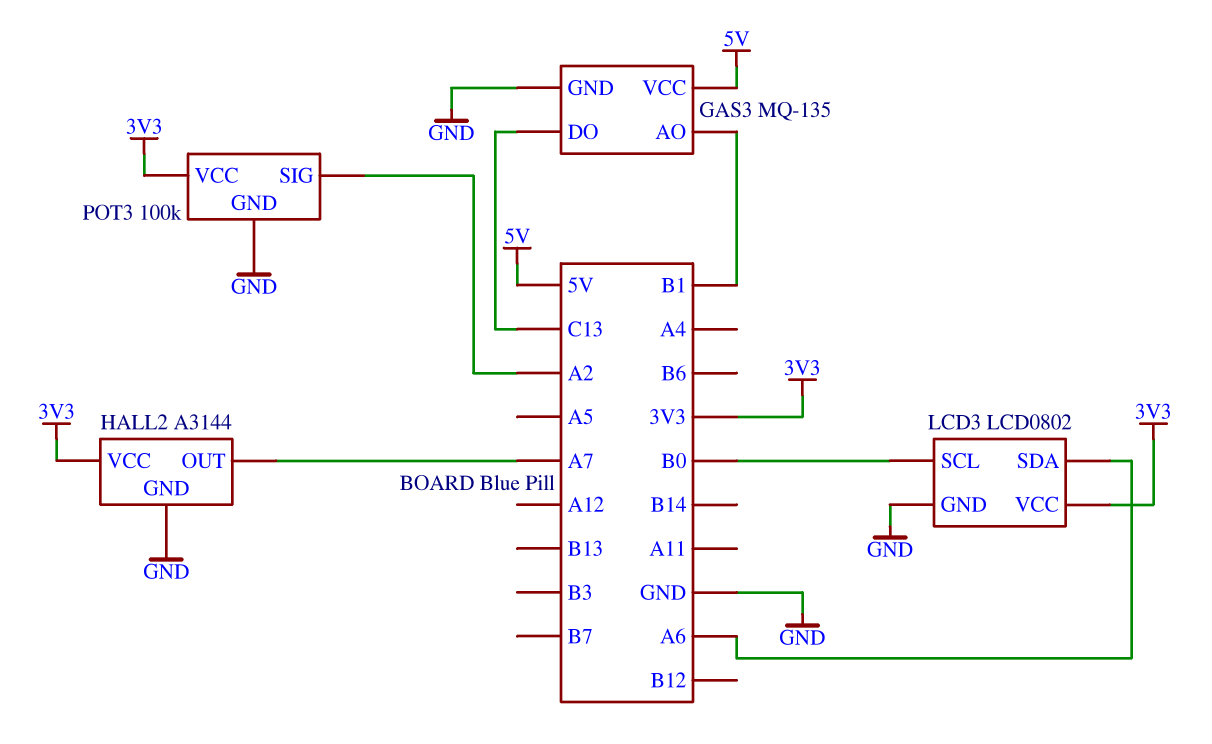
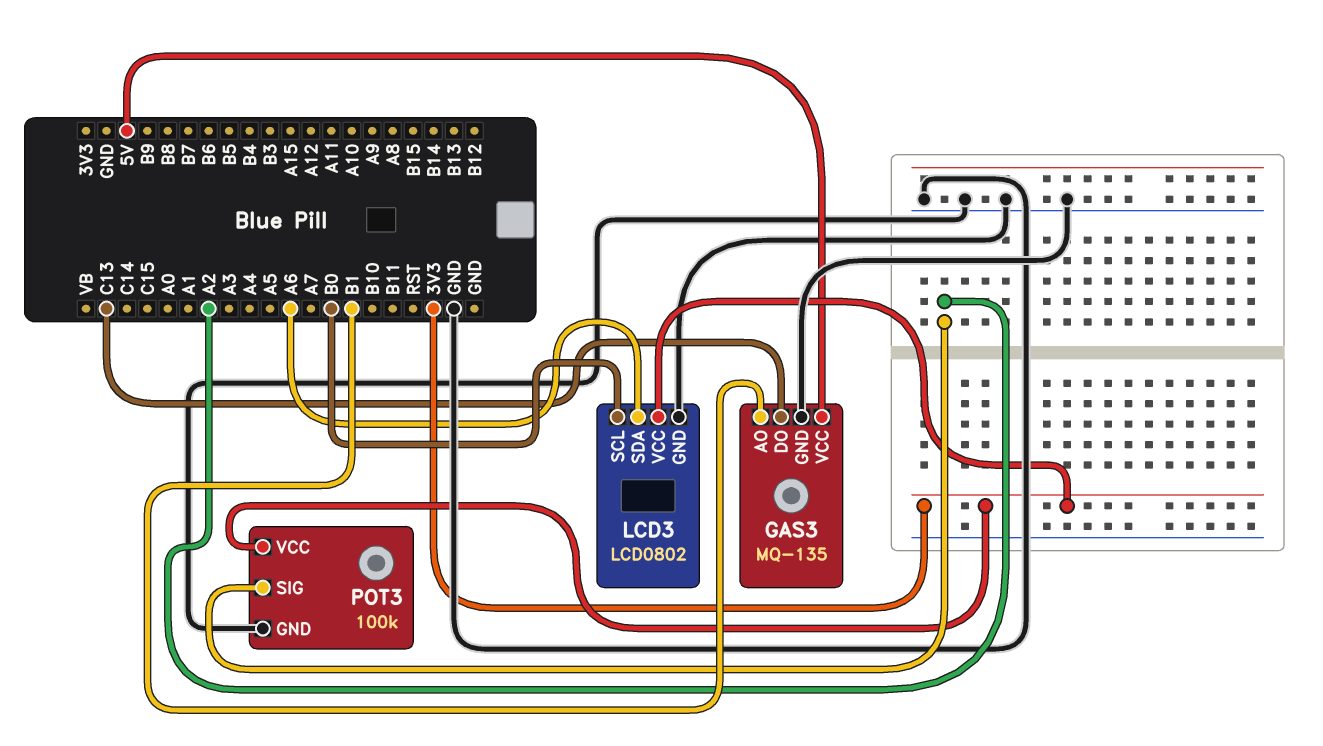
HALL2: A3144 -> none
HALL2 pin GND: GND -> none
HALL2 pin OUT: A7 -> none
HALL2 pin VCC: 3V3 -> none

